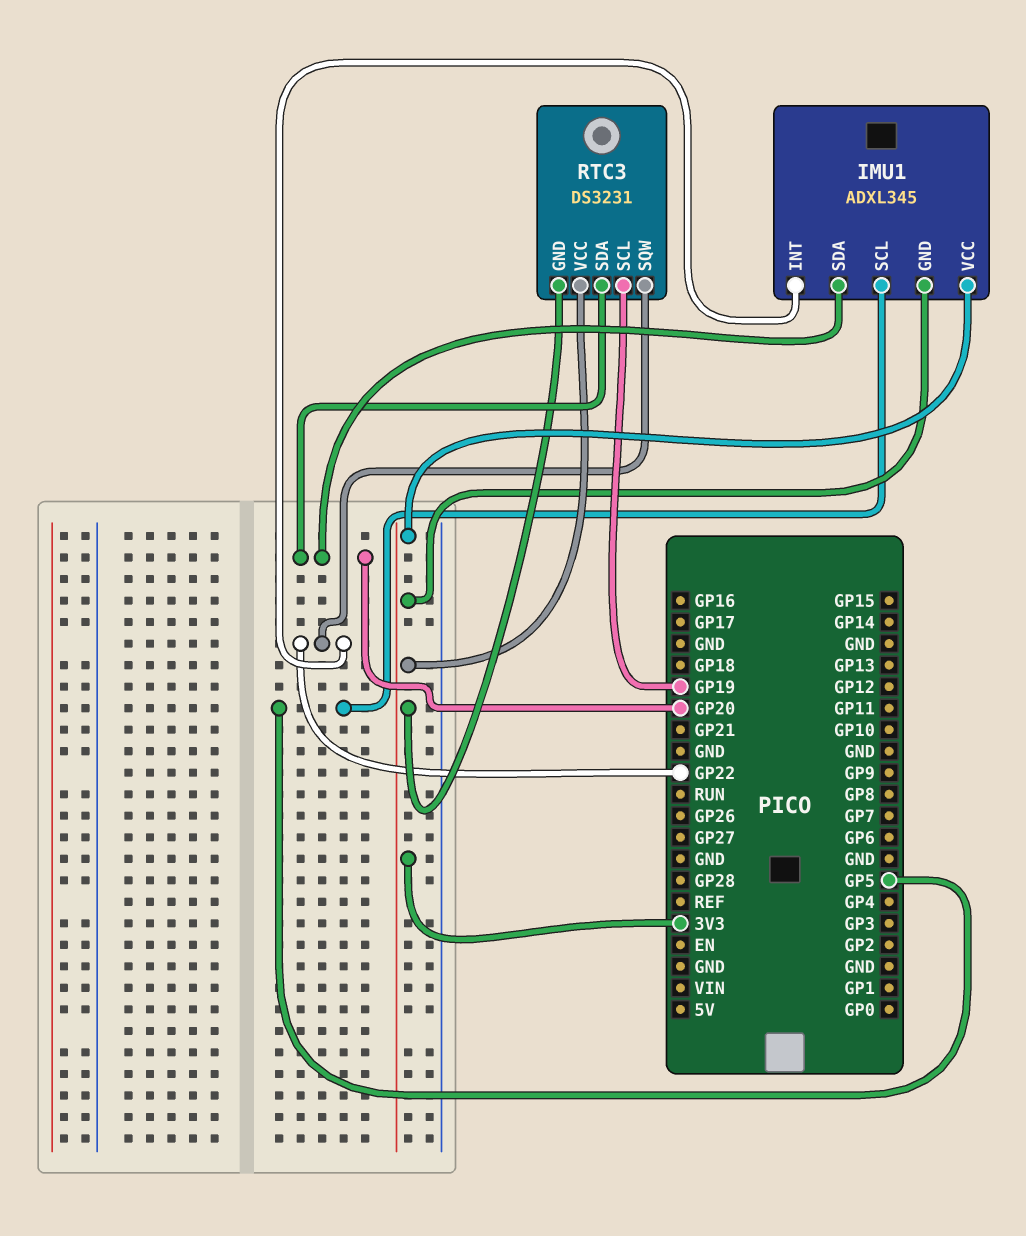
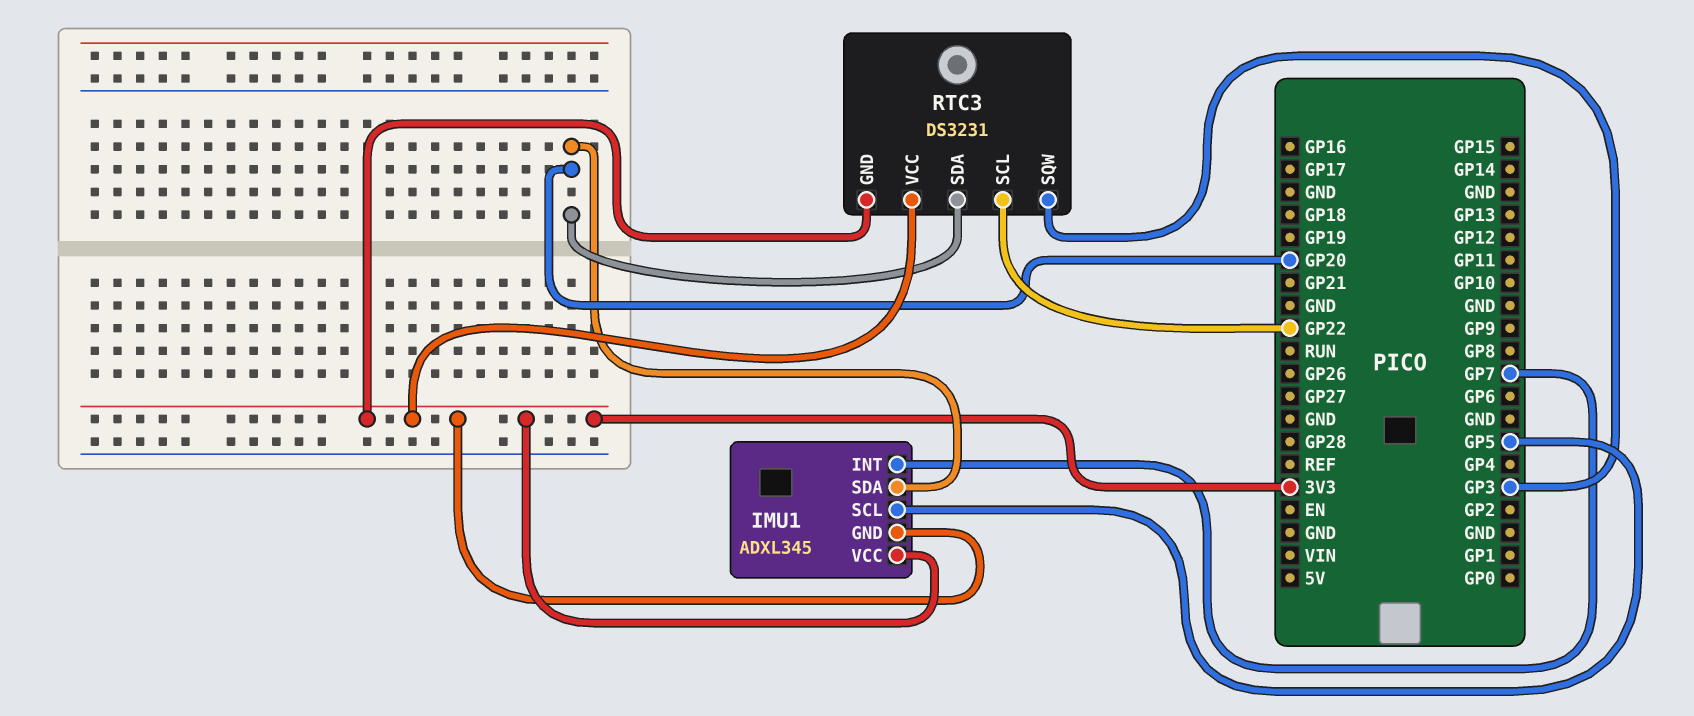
IMU1 pin INT: GP22 -> GP7
RTC3 pin SCL: GP19 -> GP22
RTC3 pin SQW: GP22 -> GP3

